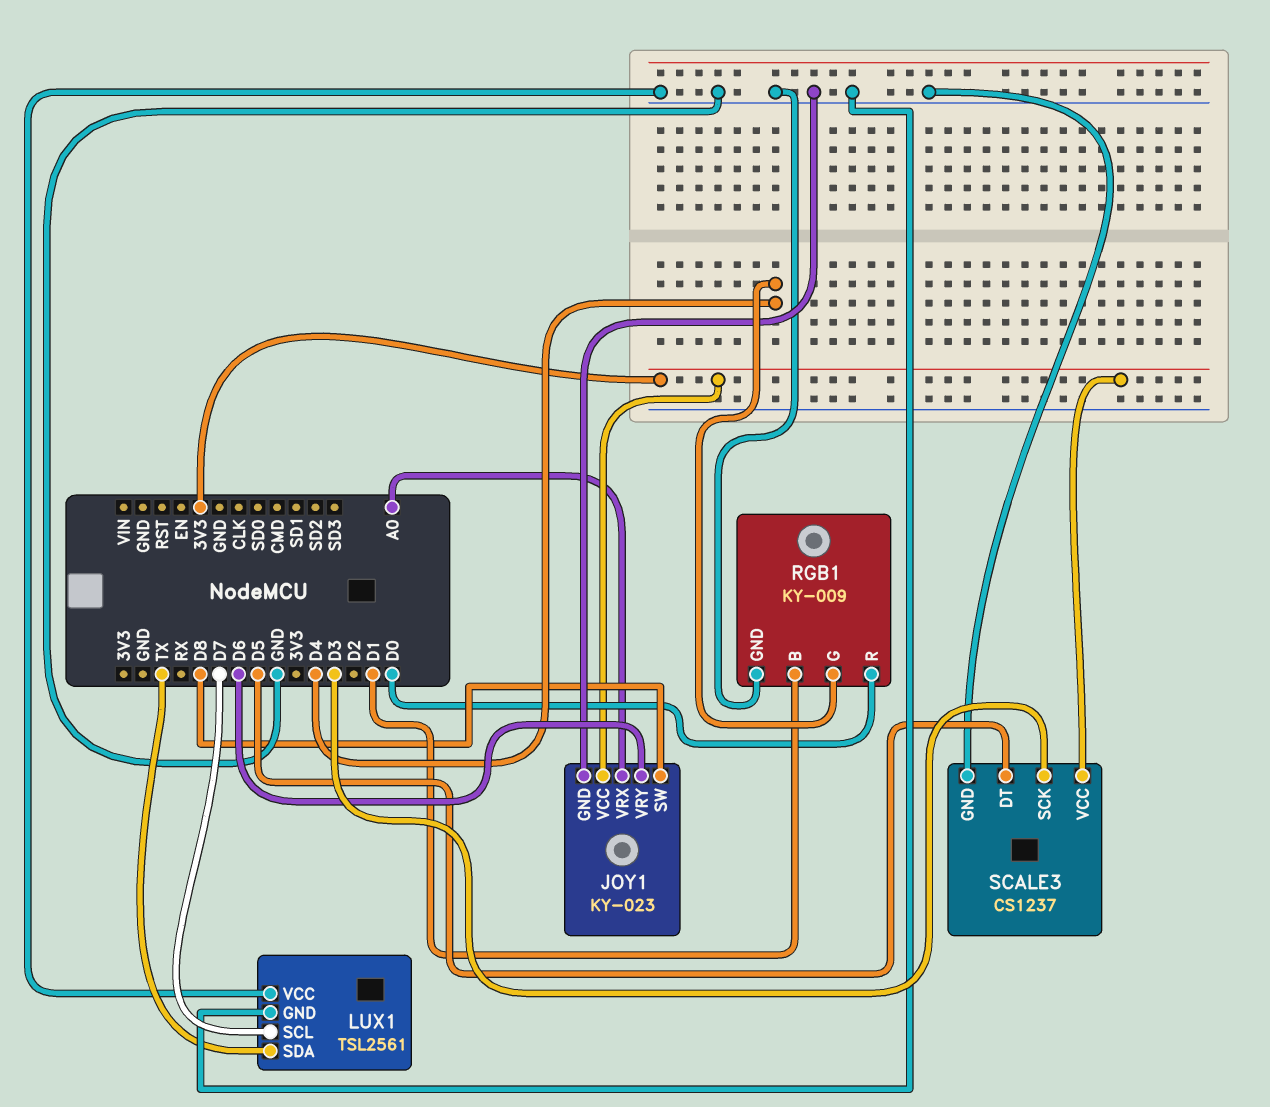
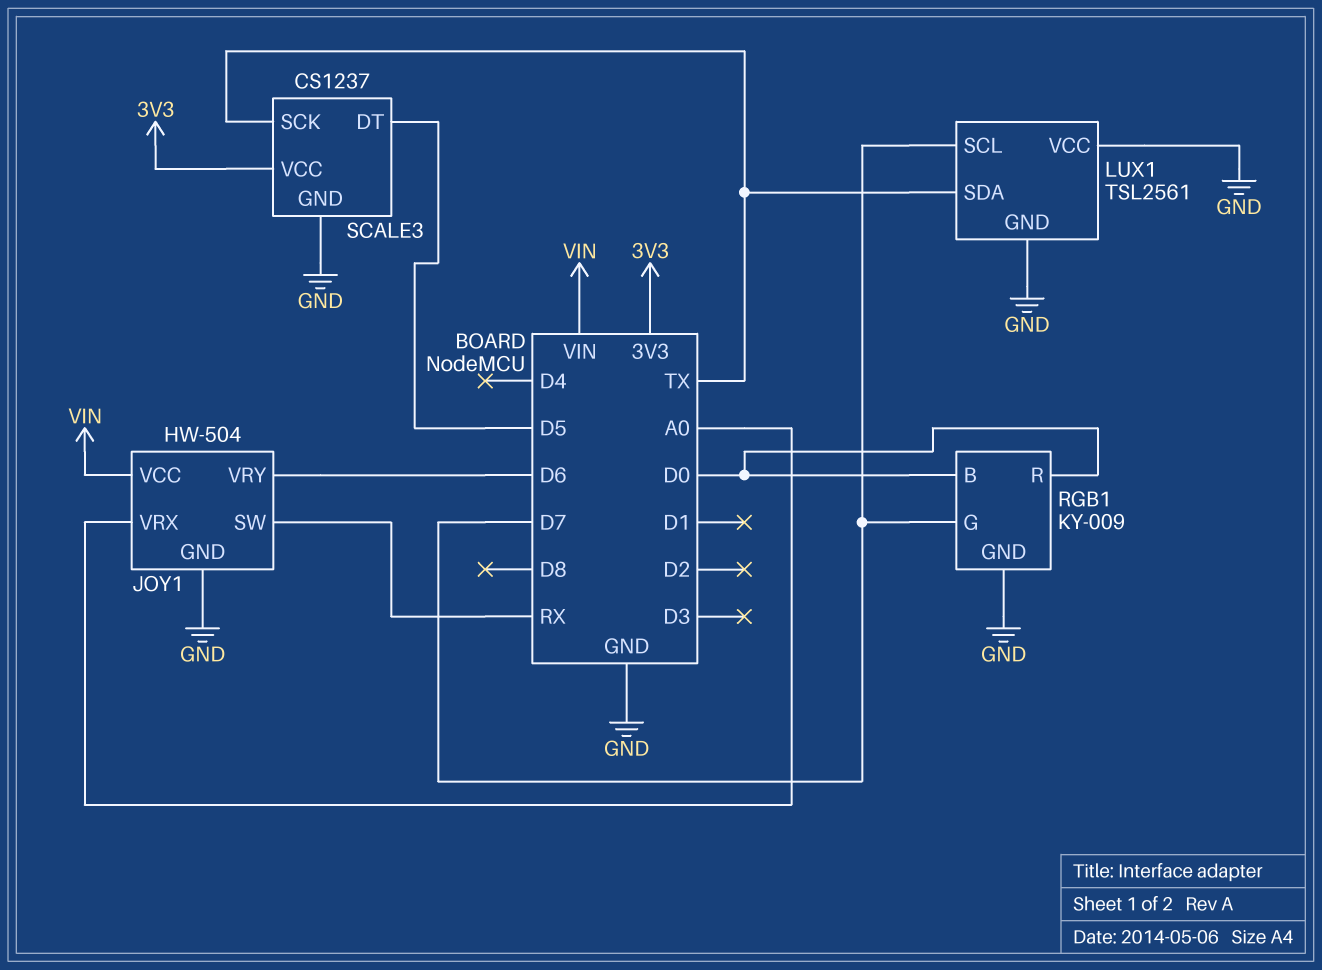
JOY1: KY-023 -> HW-504
JOY1 pin SW: D8 -> RX
JOY1 pin VCC: 3V3 -> VIN
RGB1 pin B: D1 -> D0
RGB1 pin G: D4 -> D7
SCALE3 pin SCK: D3 -> TX

